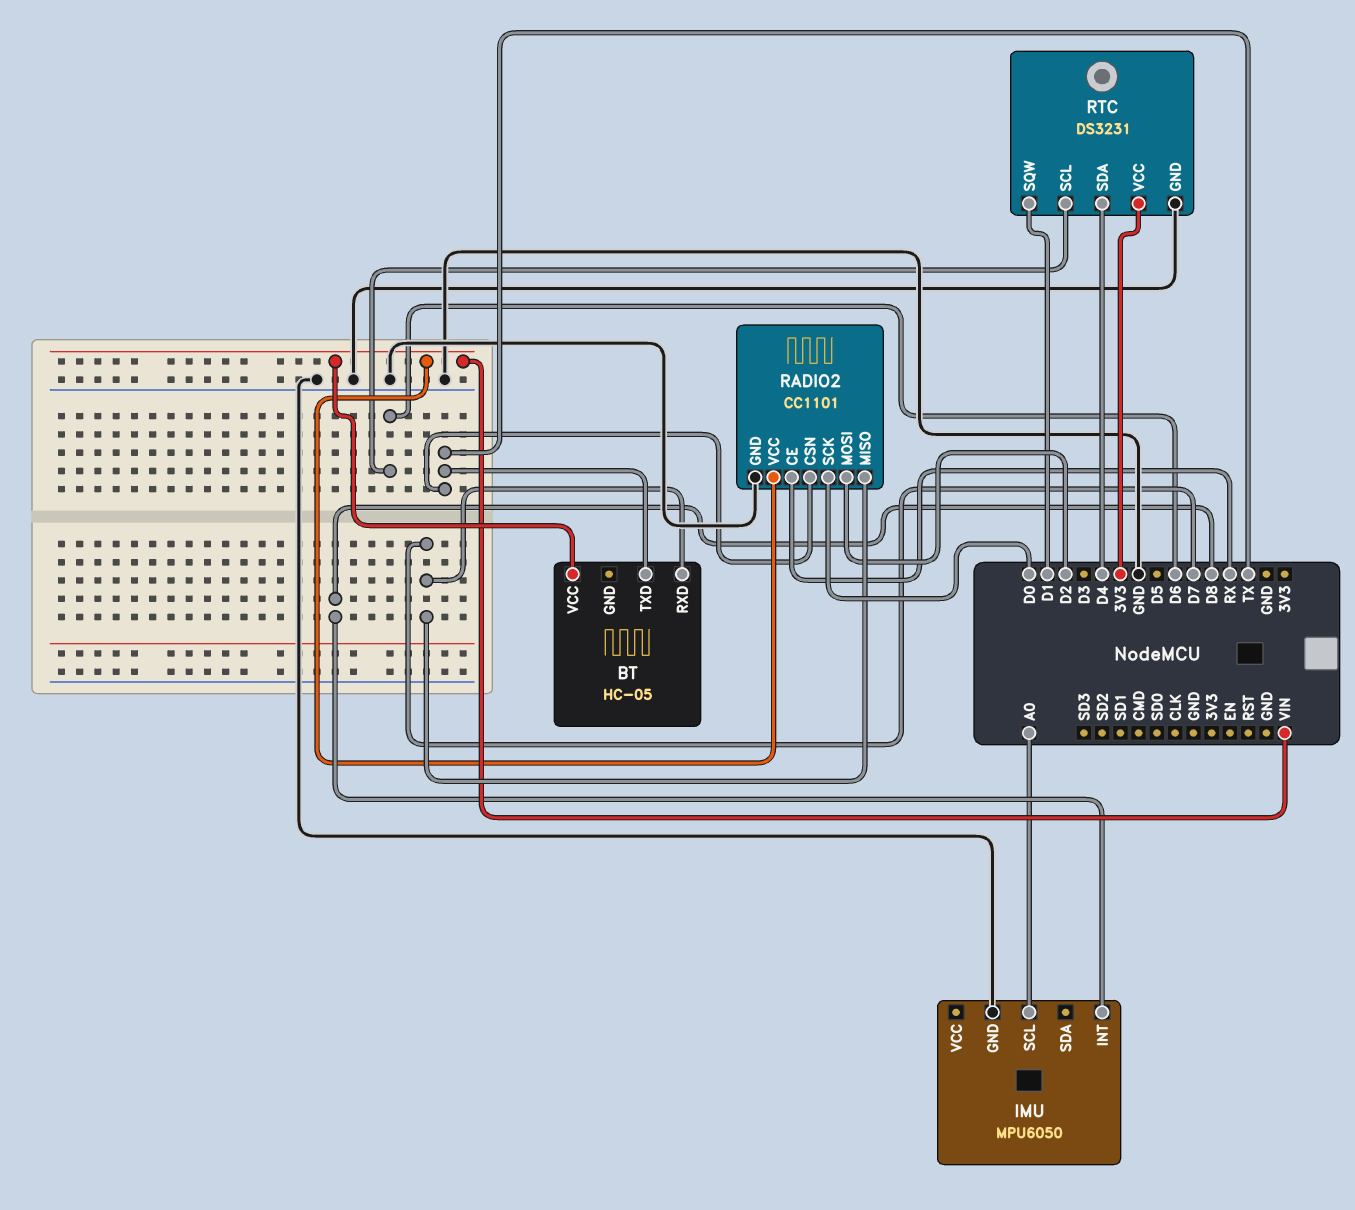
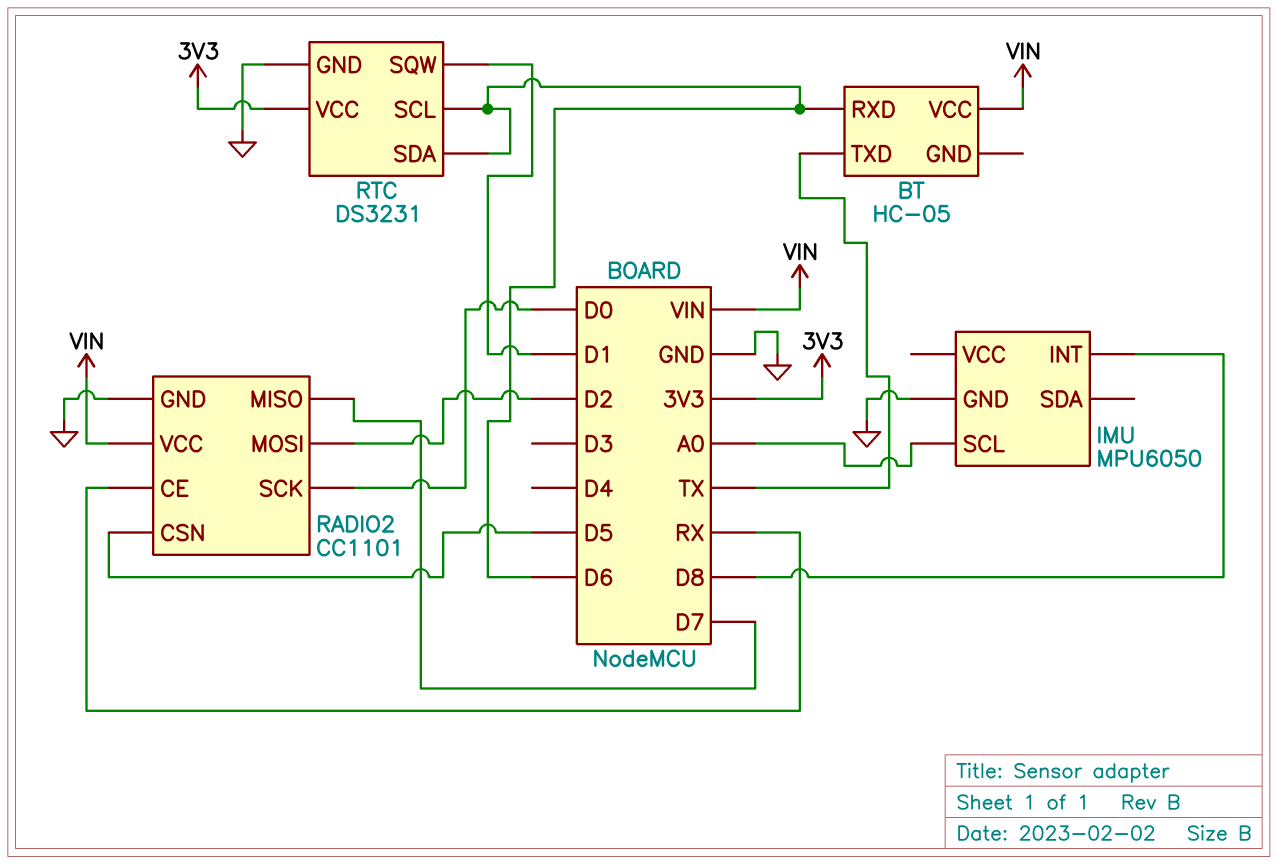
BT pin RXD: D7 -> D6
RADIO2 pin CSN: TX -> D5
RTC pin SDA: D4 -> D6

